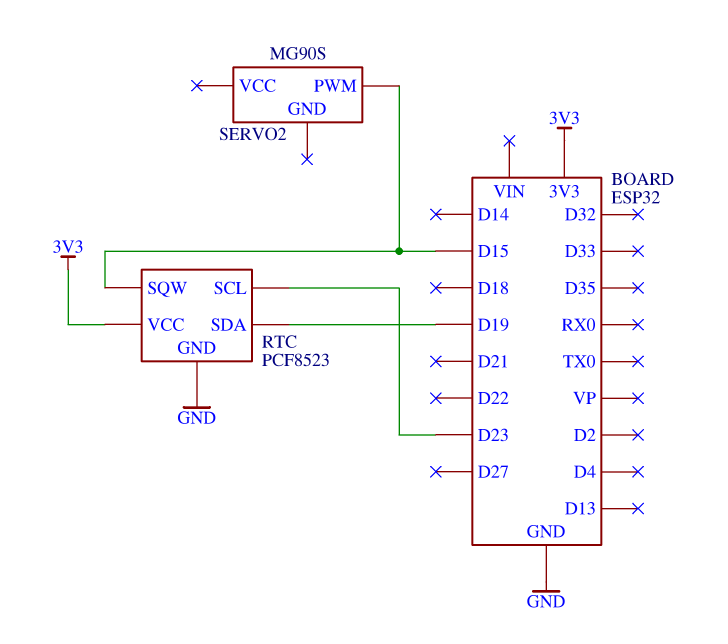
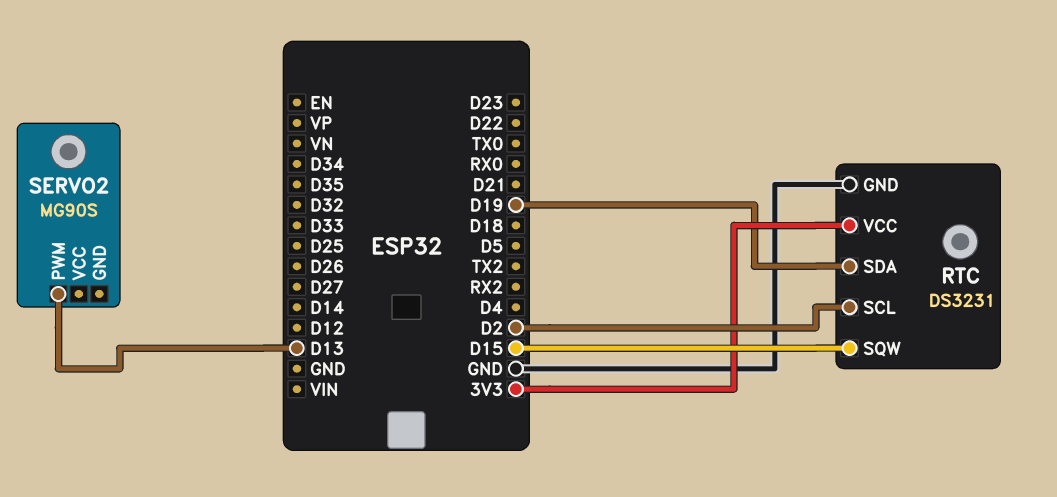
RTC: PCF8523 -> DS3231
RTC pin SCL: D23 -> D2
SERVO2 pin PWM: D15 -> D13

